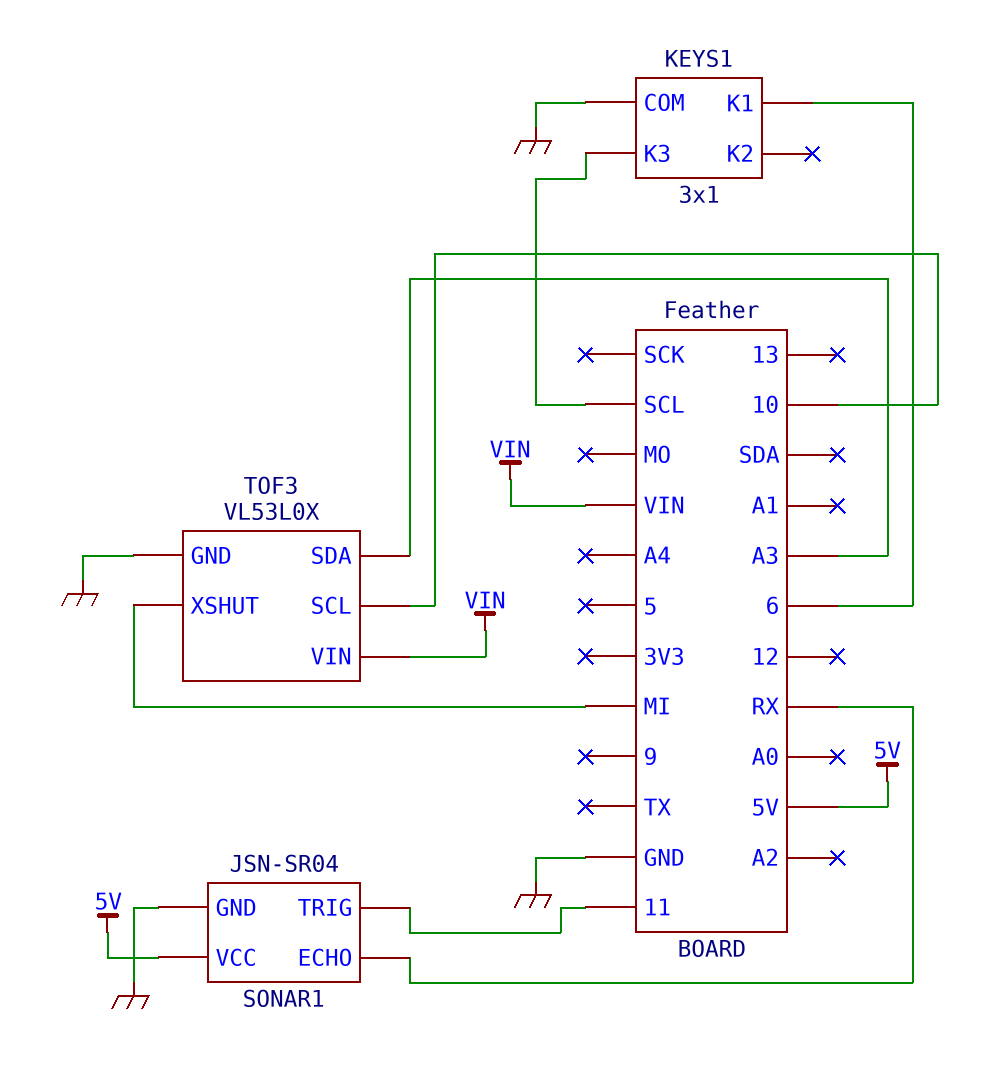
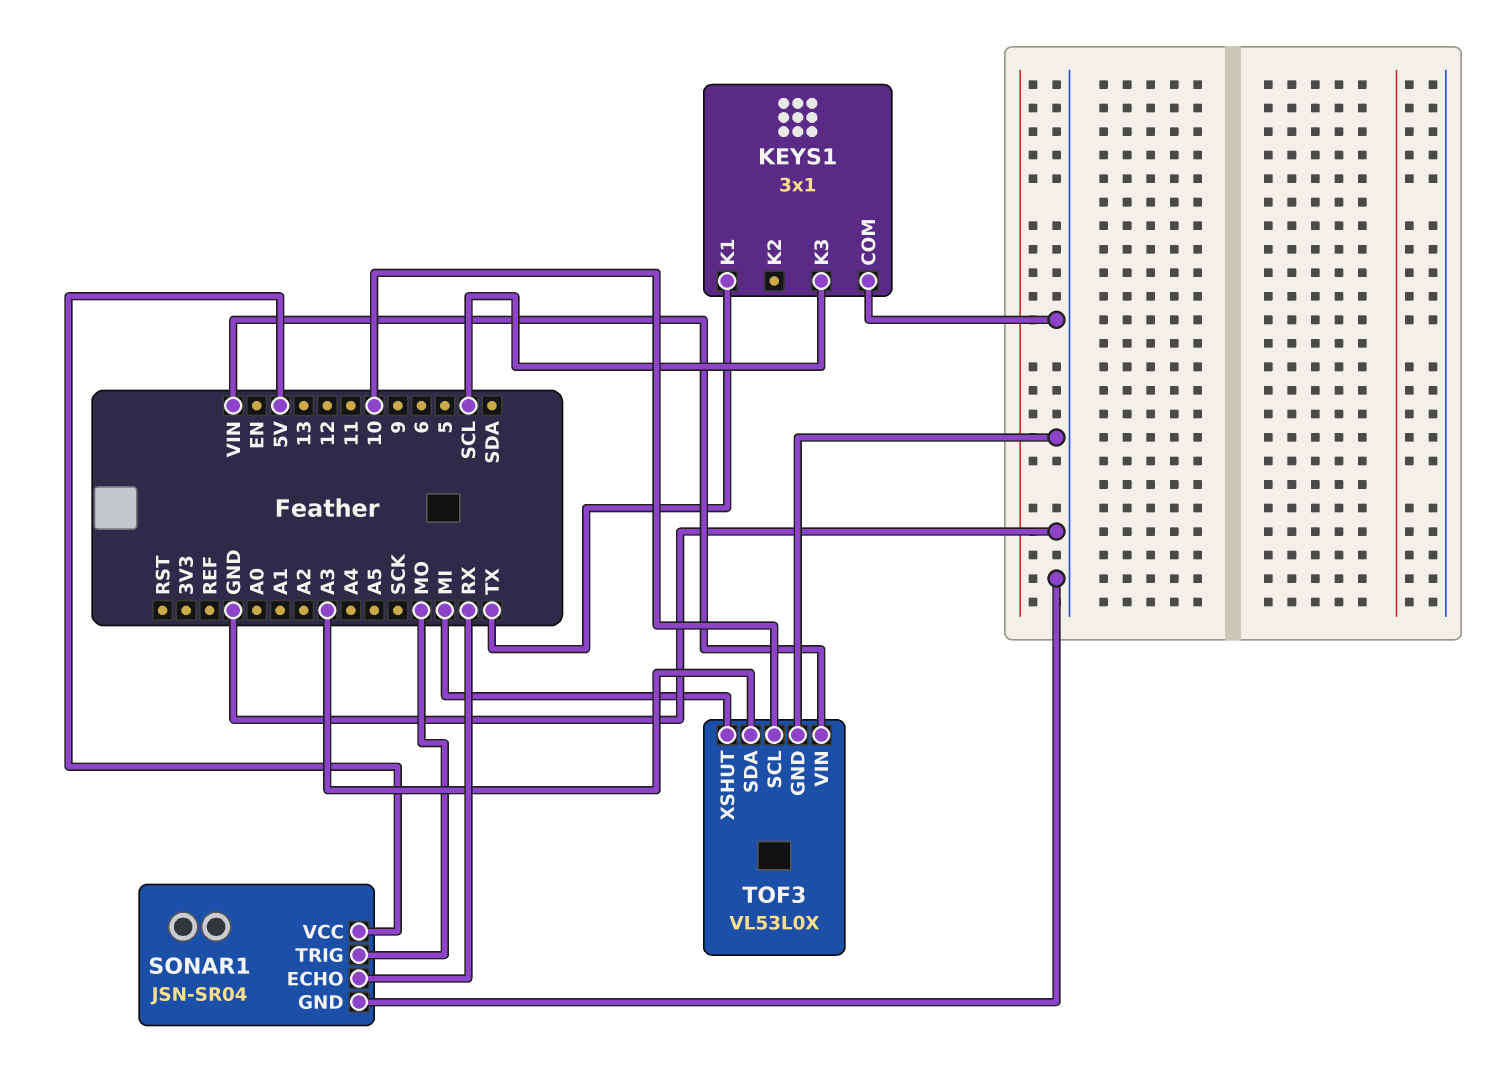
KEYS1 pin K1: 6 -> TX
SONAR1 pin TRIG: 11 -> MO

